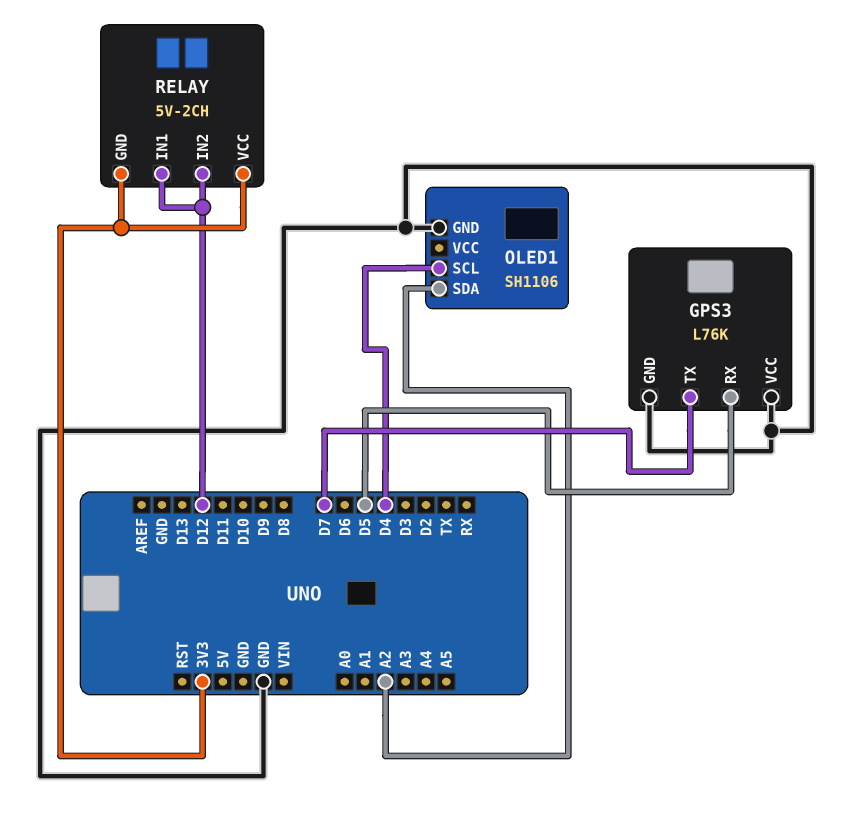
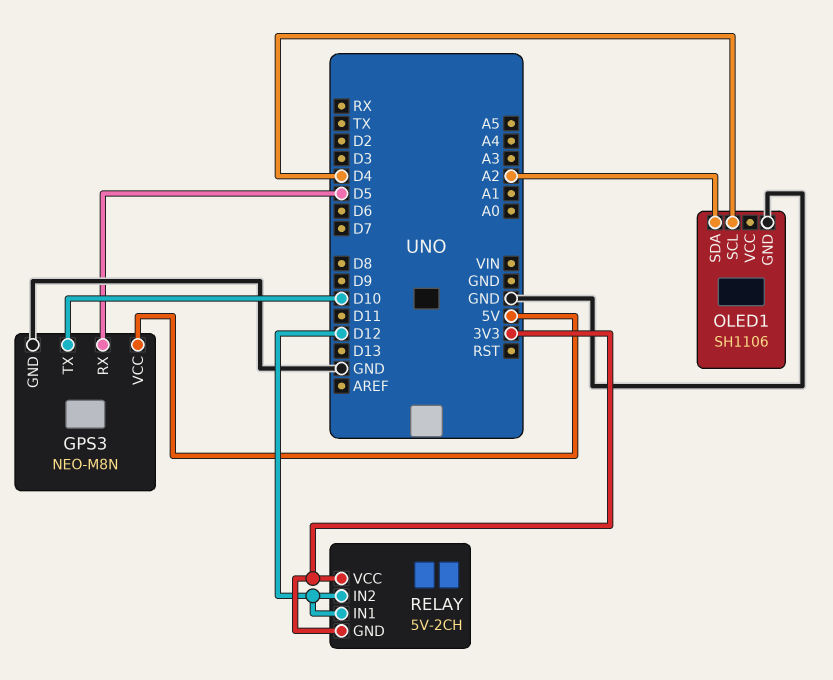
GPS3: L76K -> NEO-M8N
GPS3 pin TX: D7 -> D10
GPS3 pin VCC: GND -> 5V

